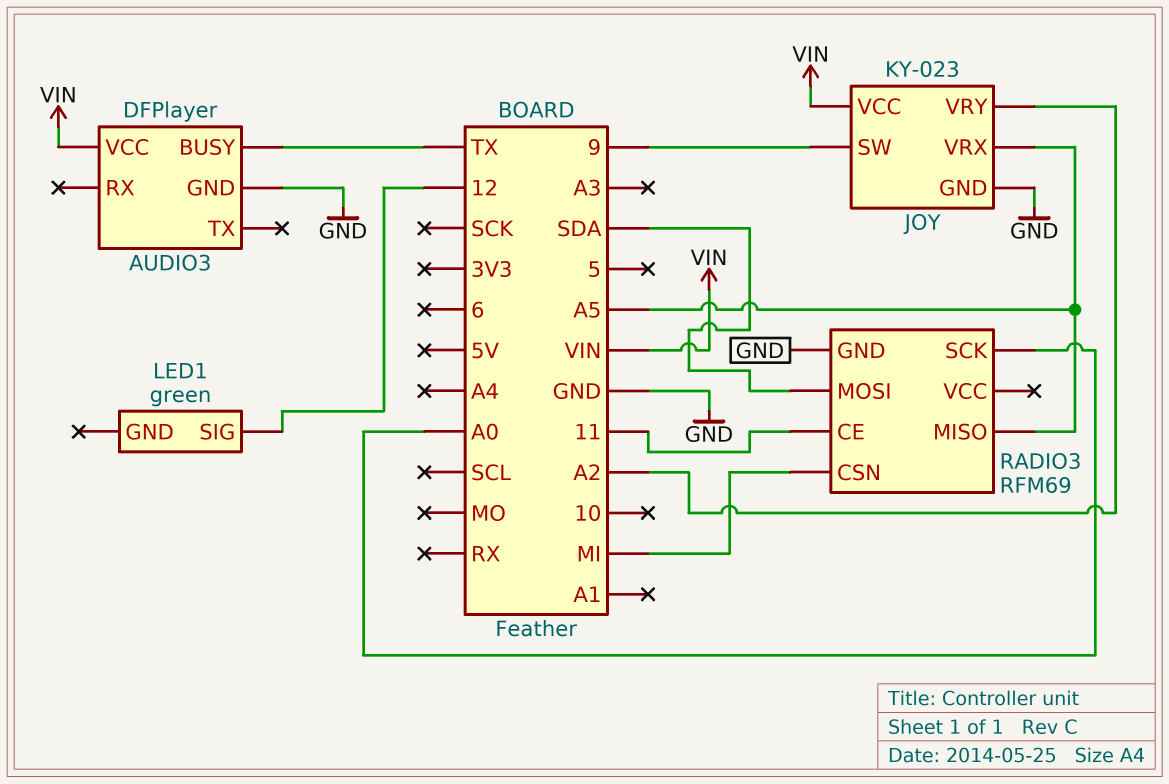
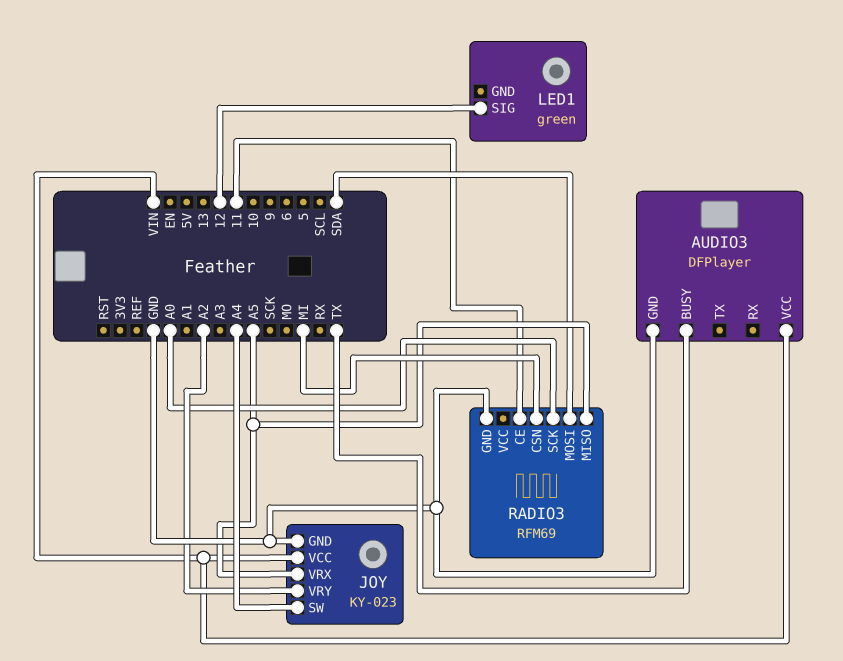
JOY pin SW: 9 -> A4

